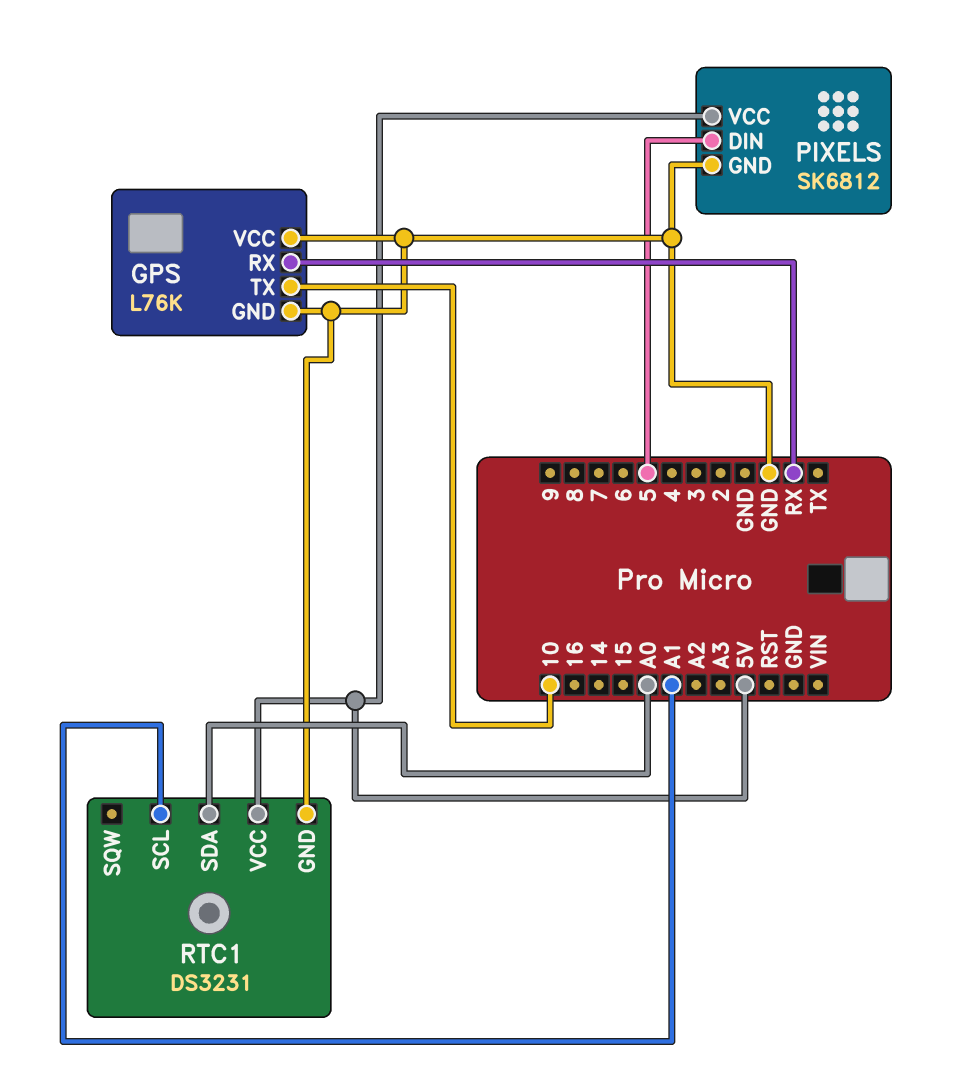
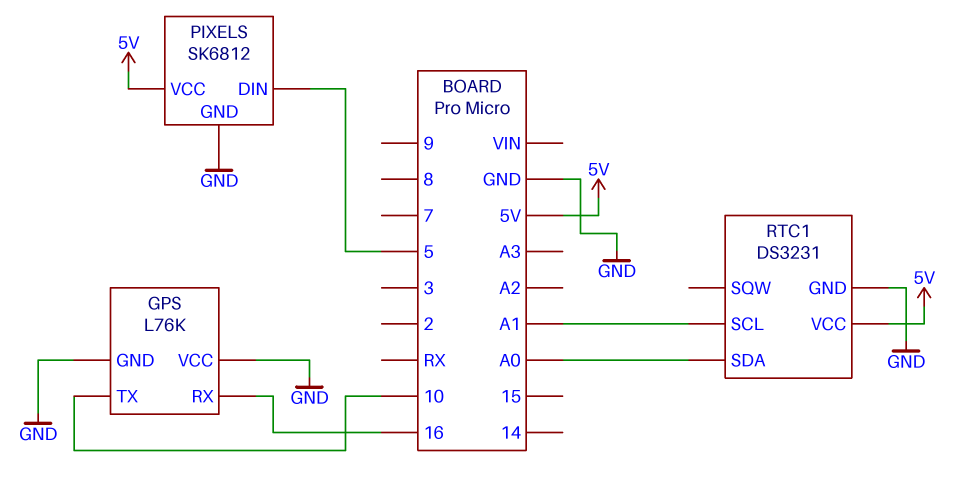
GPS pin RX: RX -> 16

